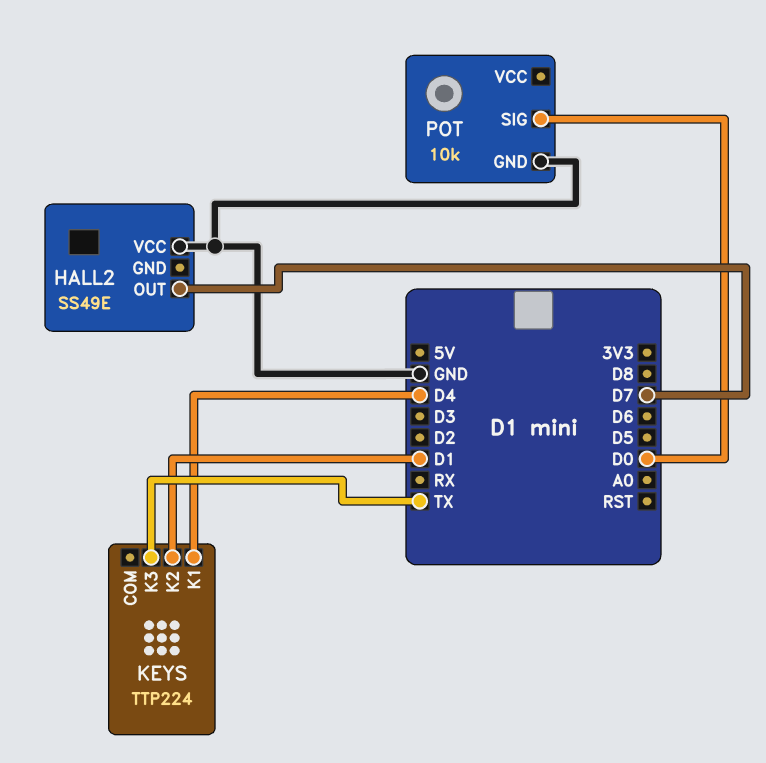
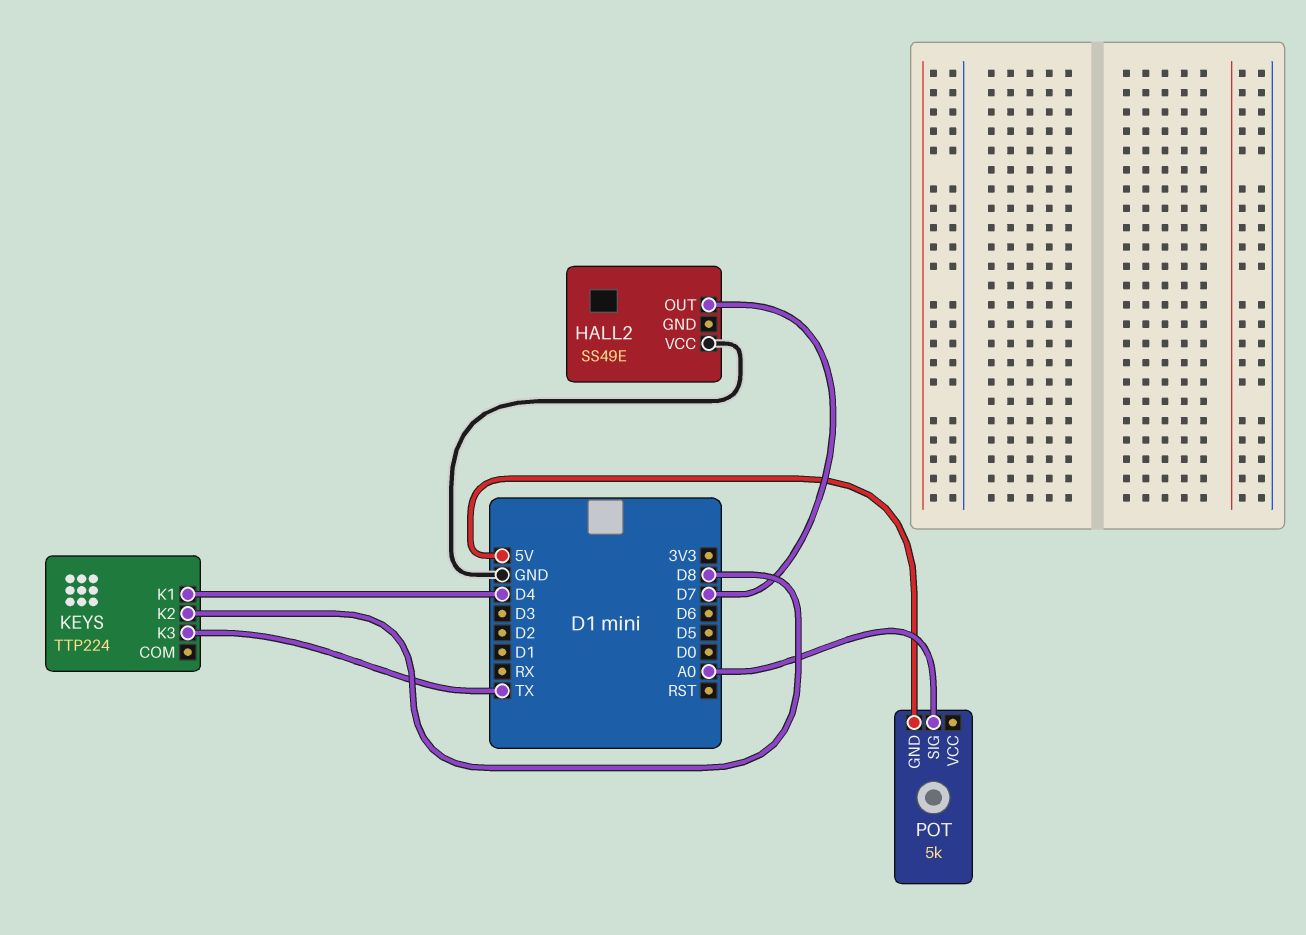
KEYS pin K2: D1 -> D8
POT: 10k -> 5k
POT pin GND: GND -> 5V
POT pin SIG: D0 -> A0

